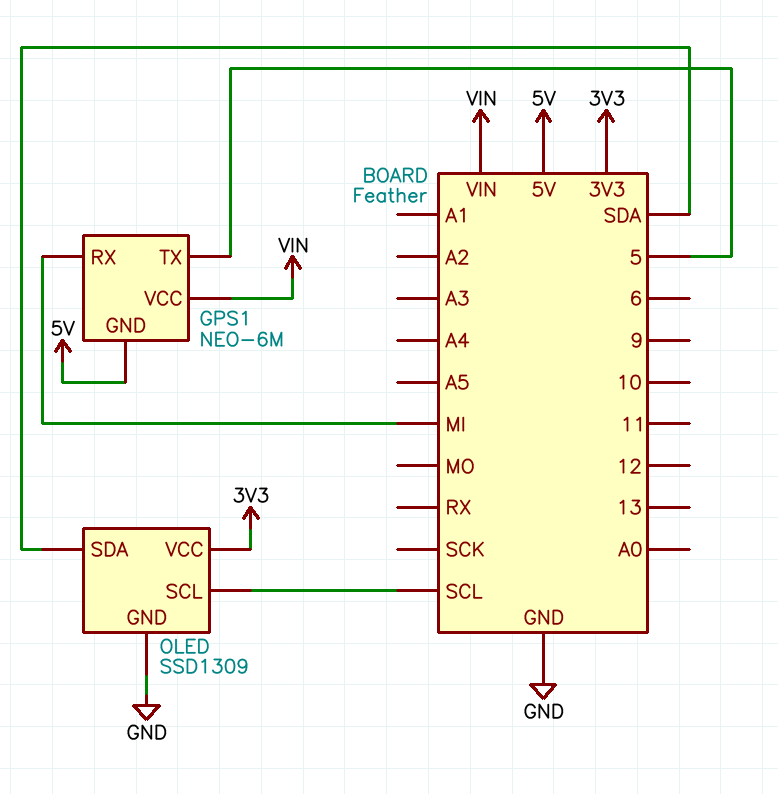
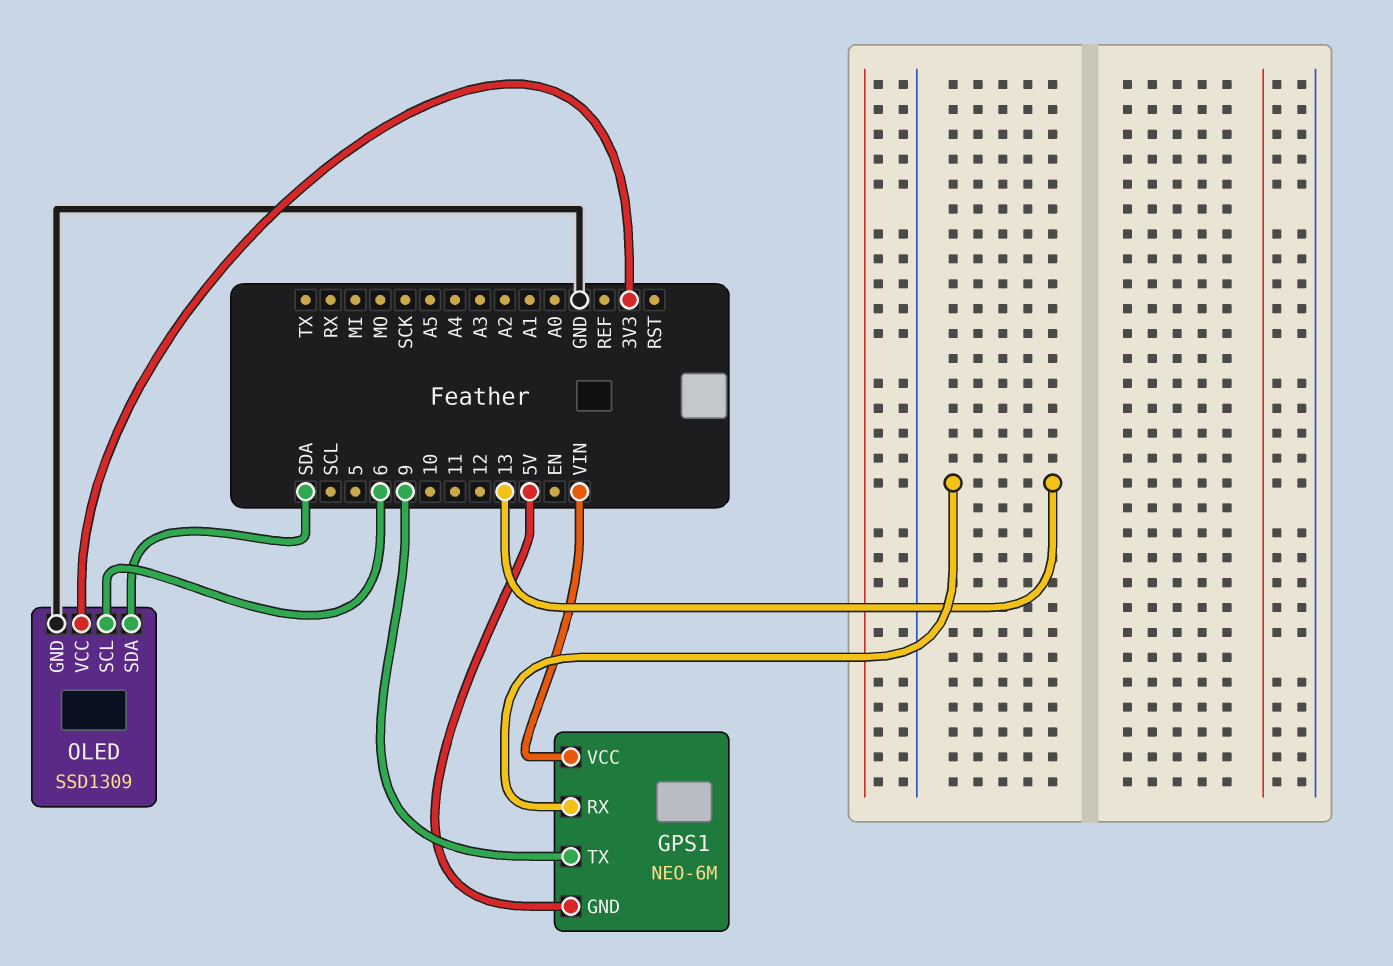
GPS1 pin RX: MI -> 13
GPS1 pin TX: 5 -> 9
OLED pin SCL: SCL -> 6

